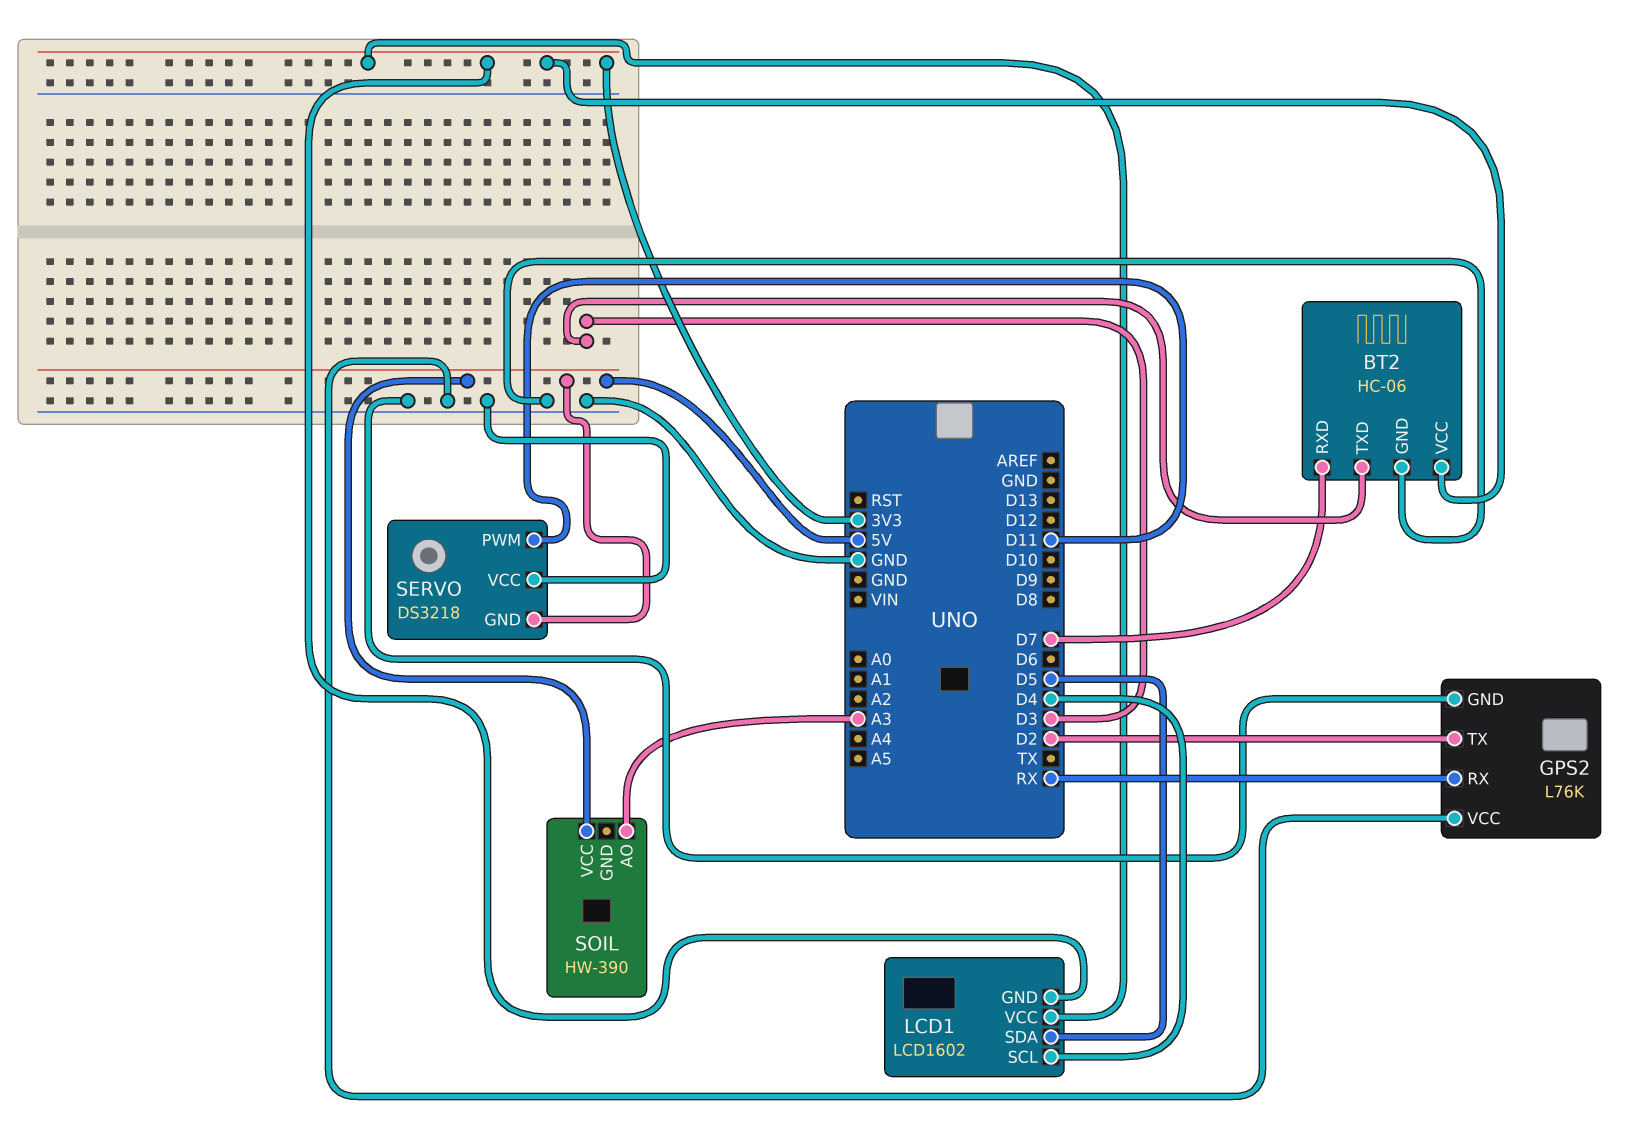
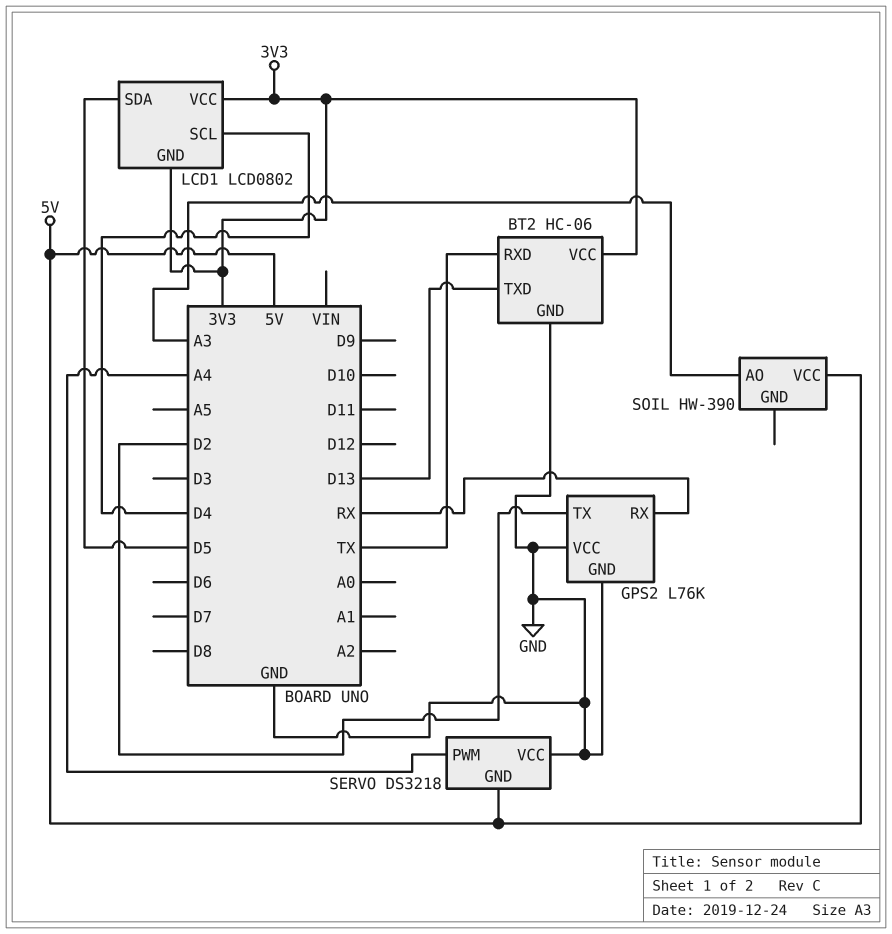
BT2 pin RXD: D7 -> TX
BT2 pin TXD: D3 -> D13
LCD1: LCD1602 -> LCD0802
SERVO pin PWM: D11 -> A4

